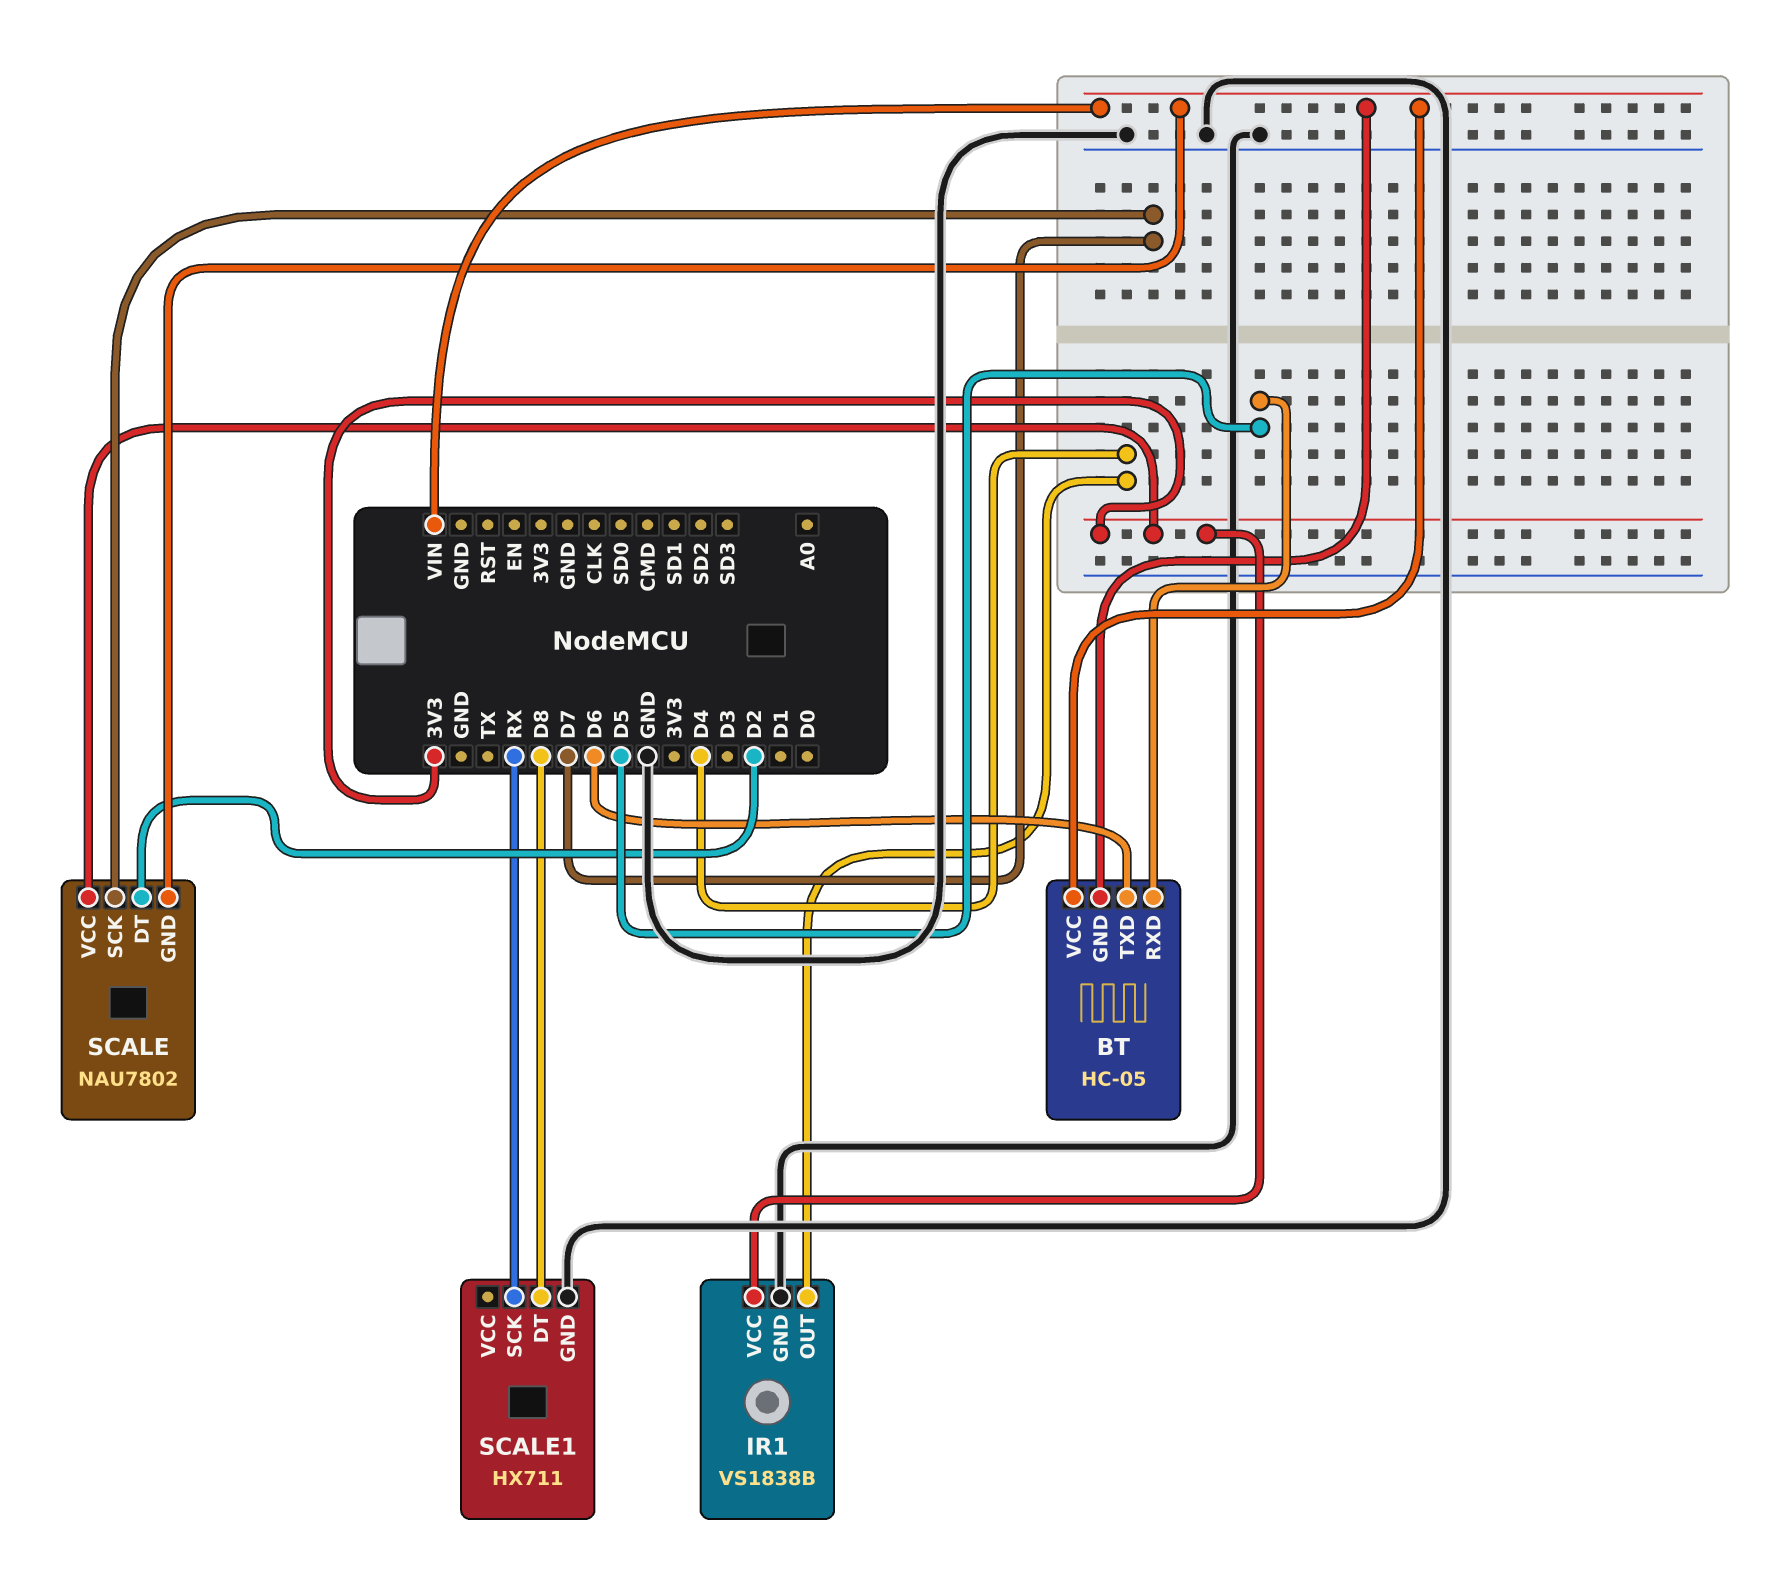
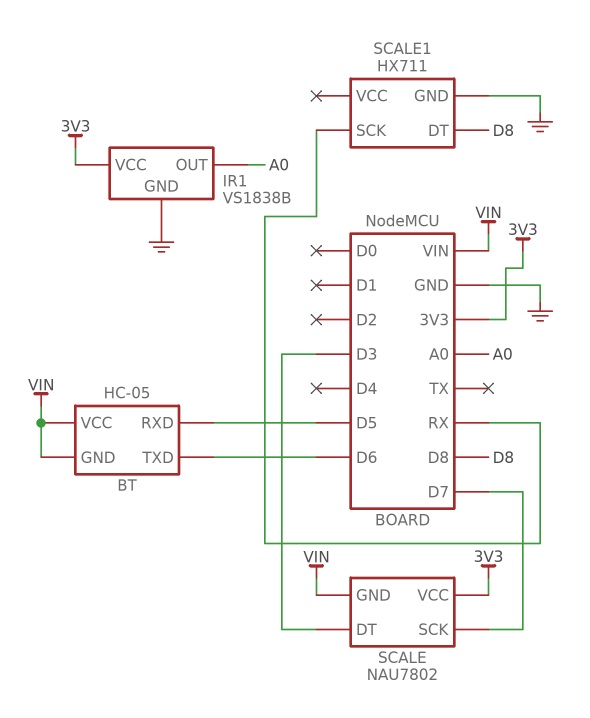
IR1 pin OUT: D4 -> A0
SCALE pin DT: D2 -> D3

